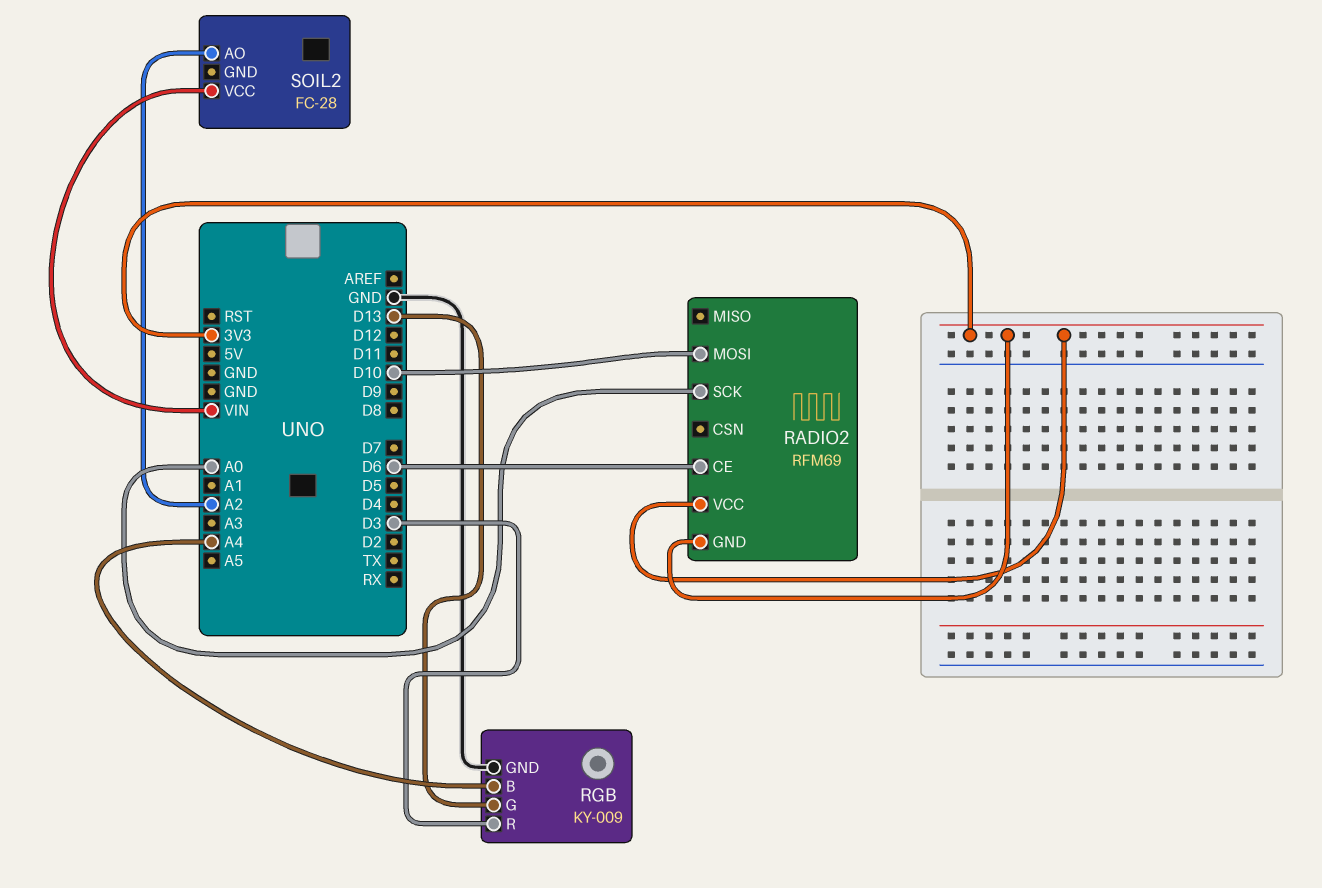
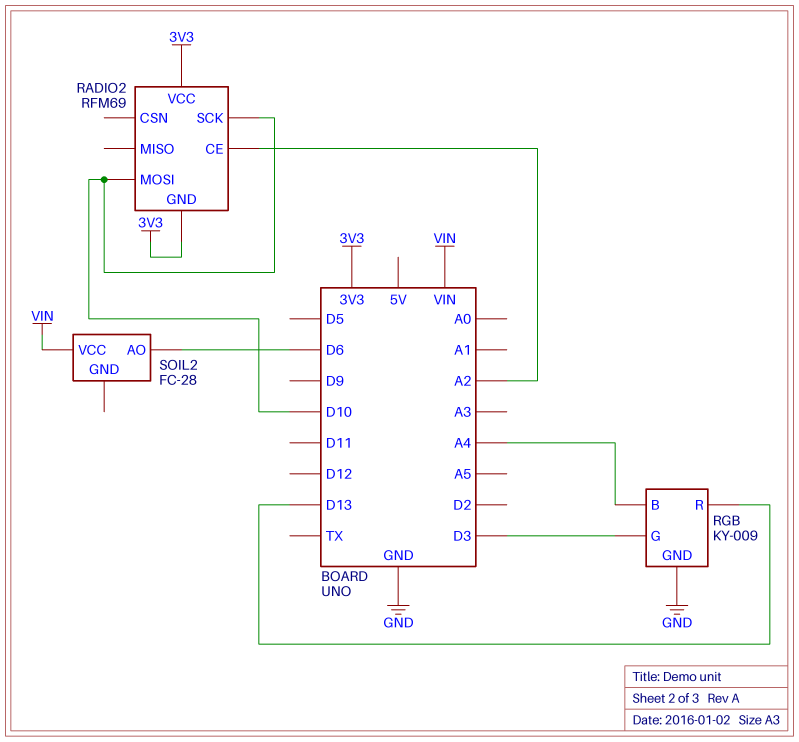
RADIO2 pin CE: D6 -> A2
RADIO2 pin SCK: A0 -> D10
RGB pin G: D13 -> D3
RGB pin R: D3 -> D13
SOIL2 pin AO: A2 -> D6

